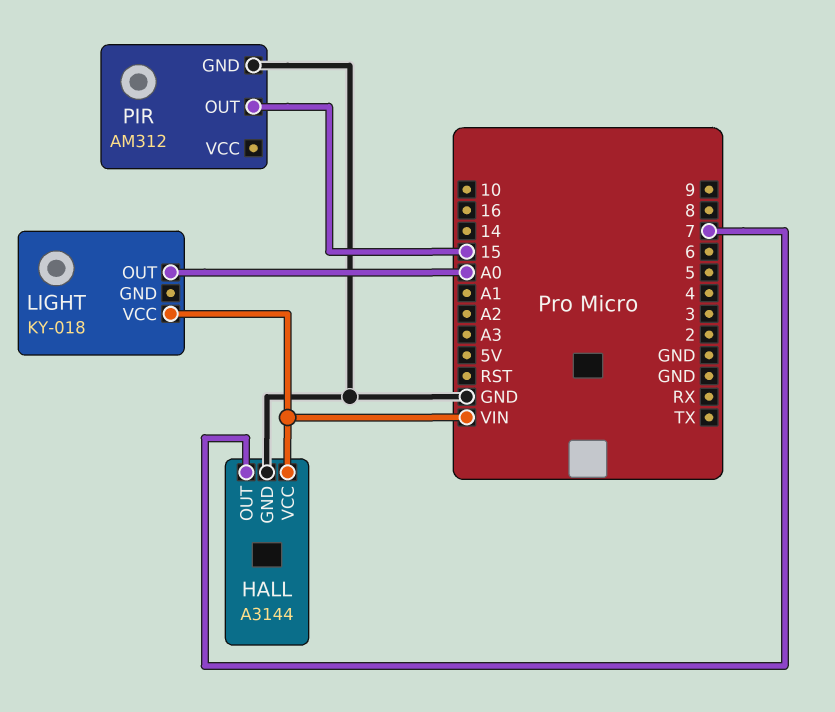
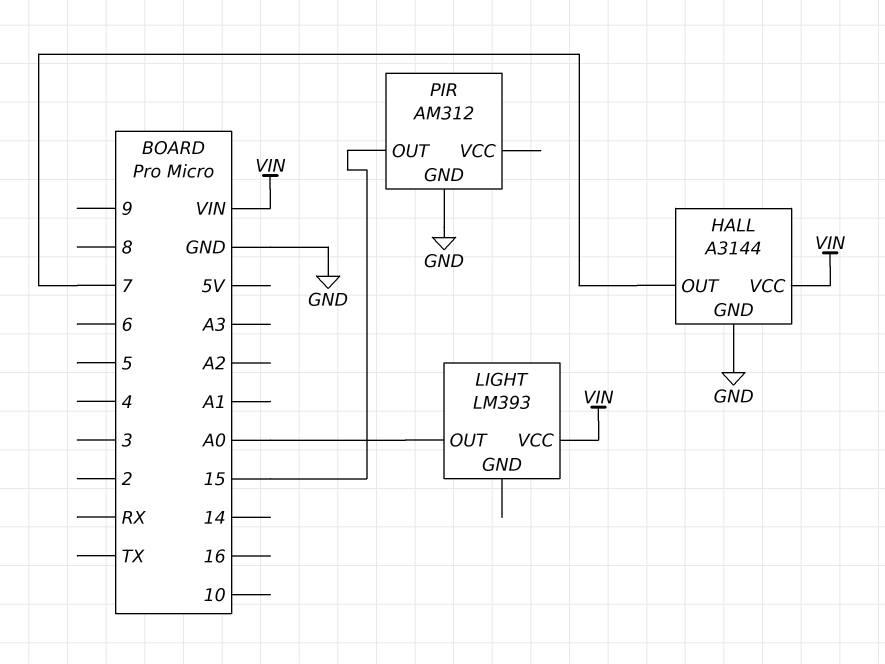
LIGHT: KY-018 -> LM393

